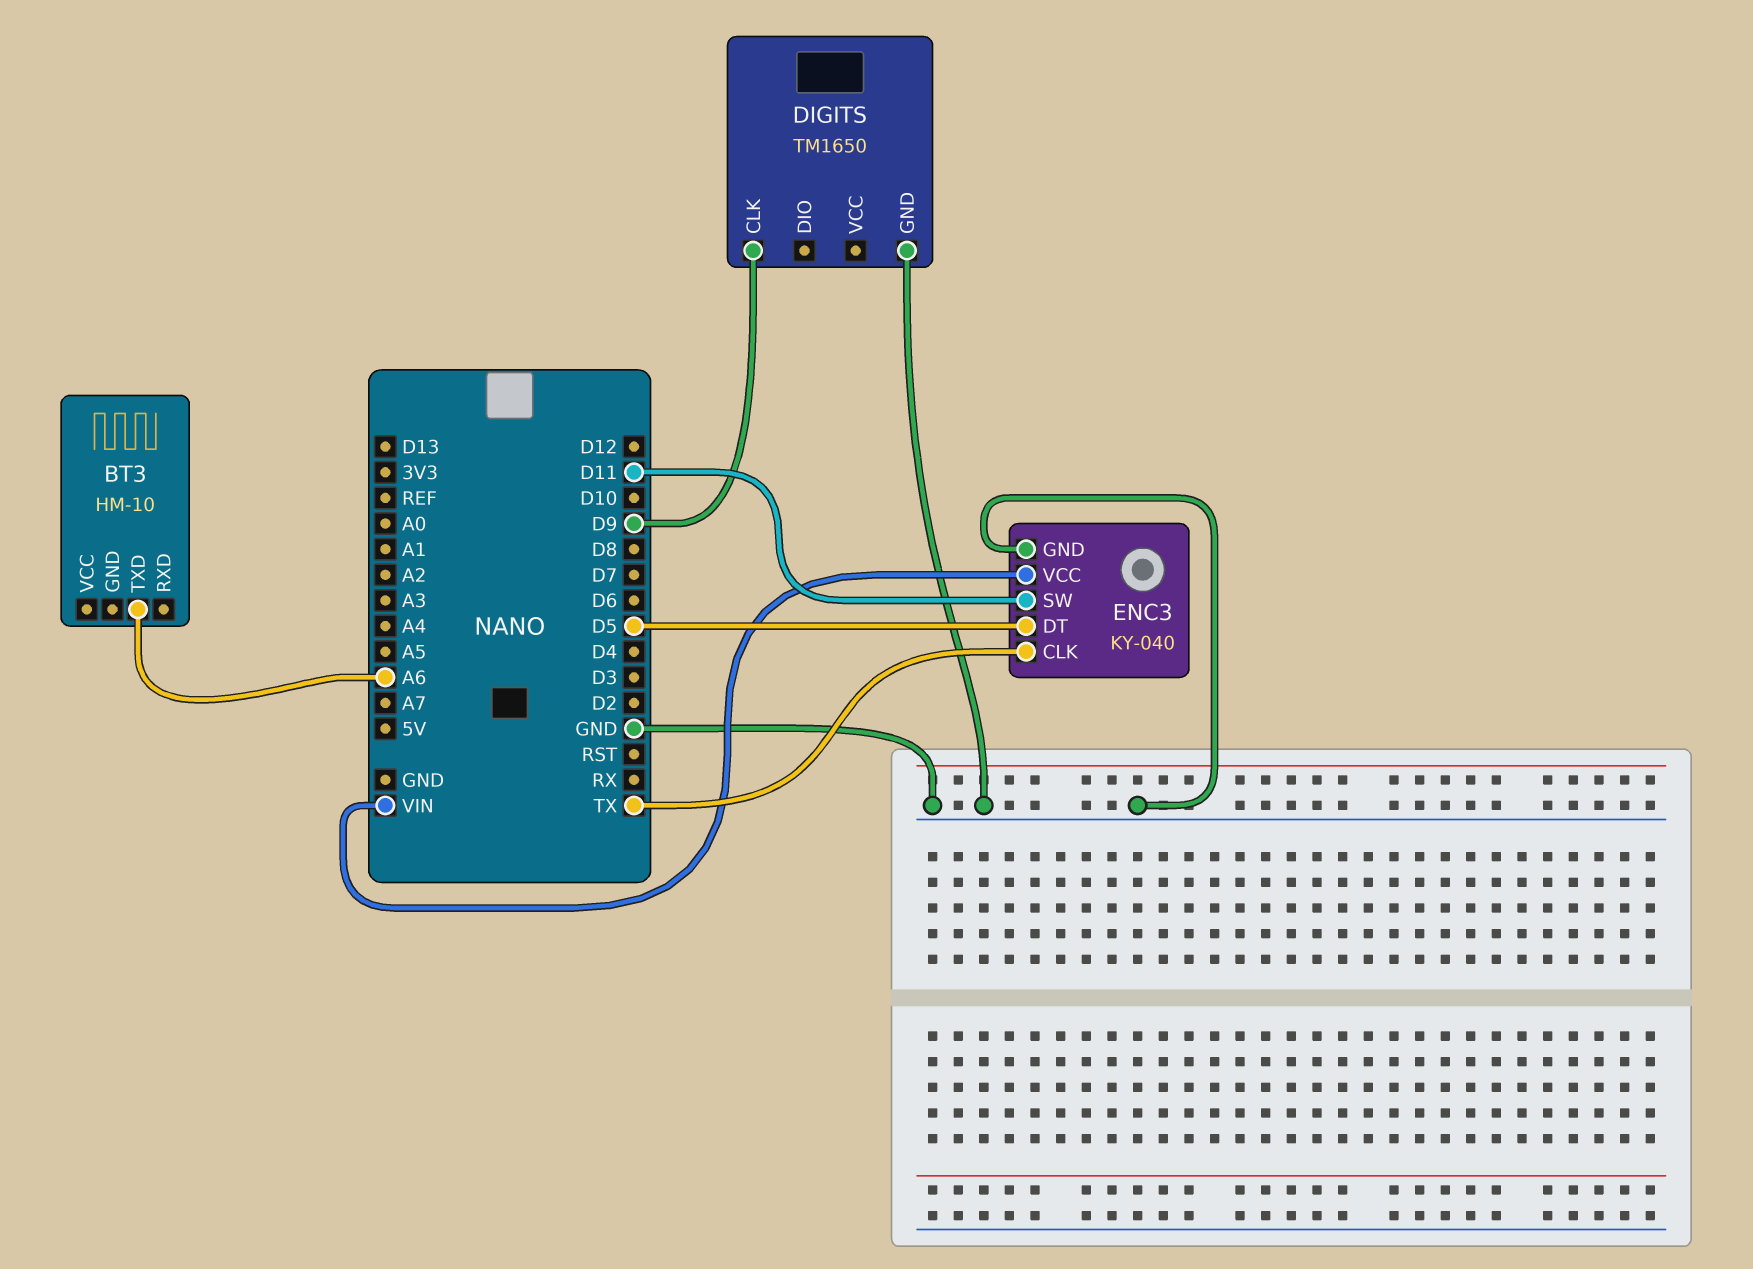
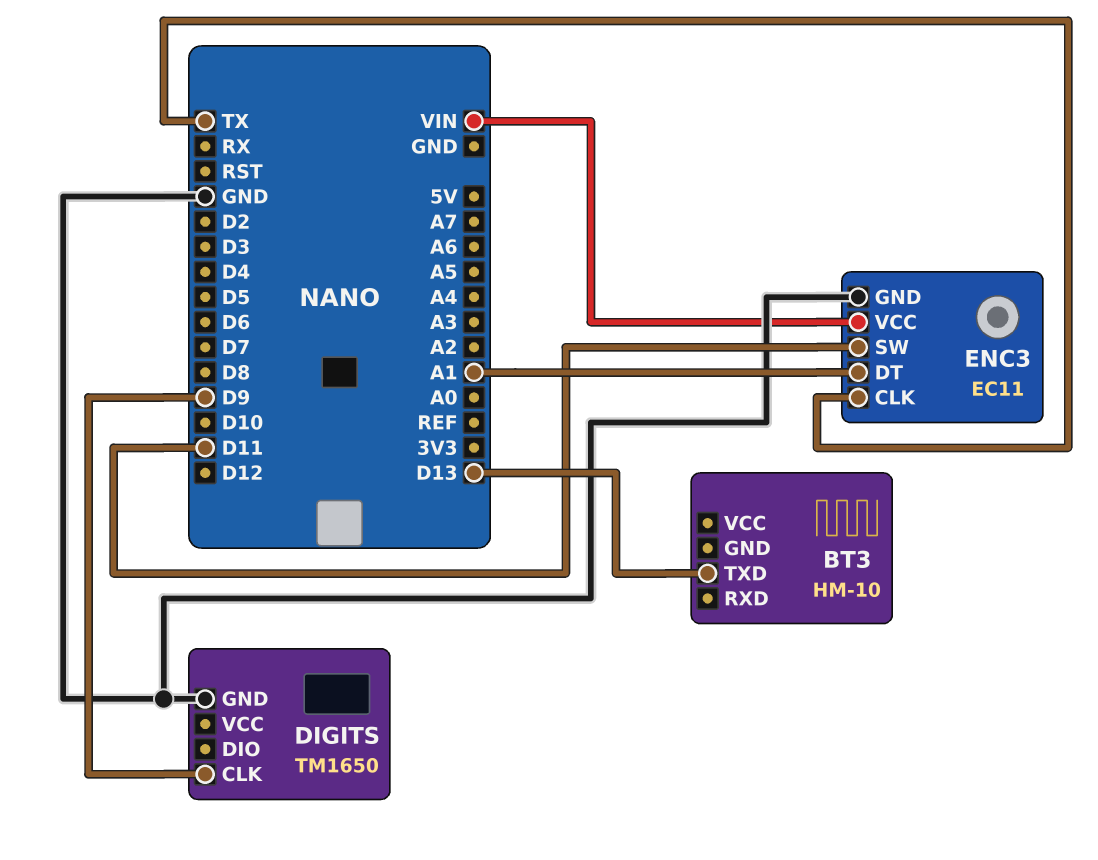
BT3 pin TXD: A6 -> D13
ENC3: KY-040 -> EC11
ENC3 pin DT: D5 -> A1

